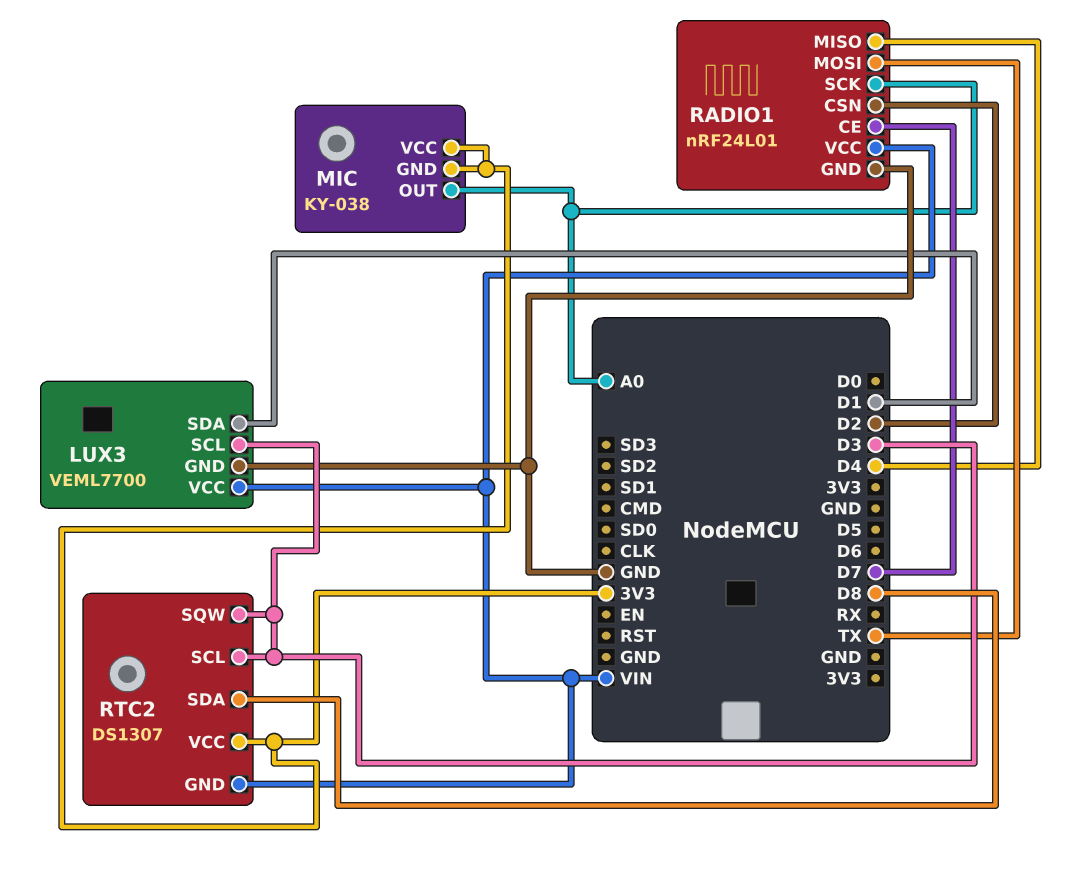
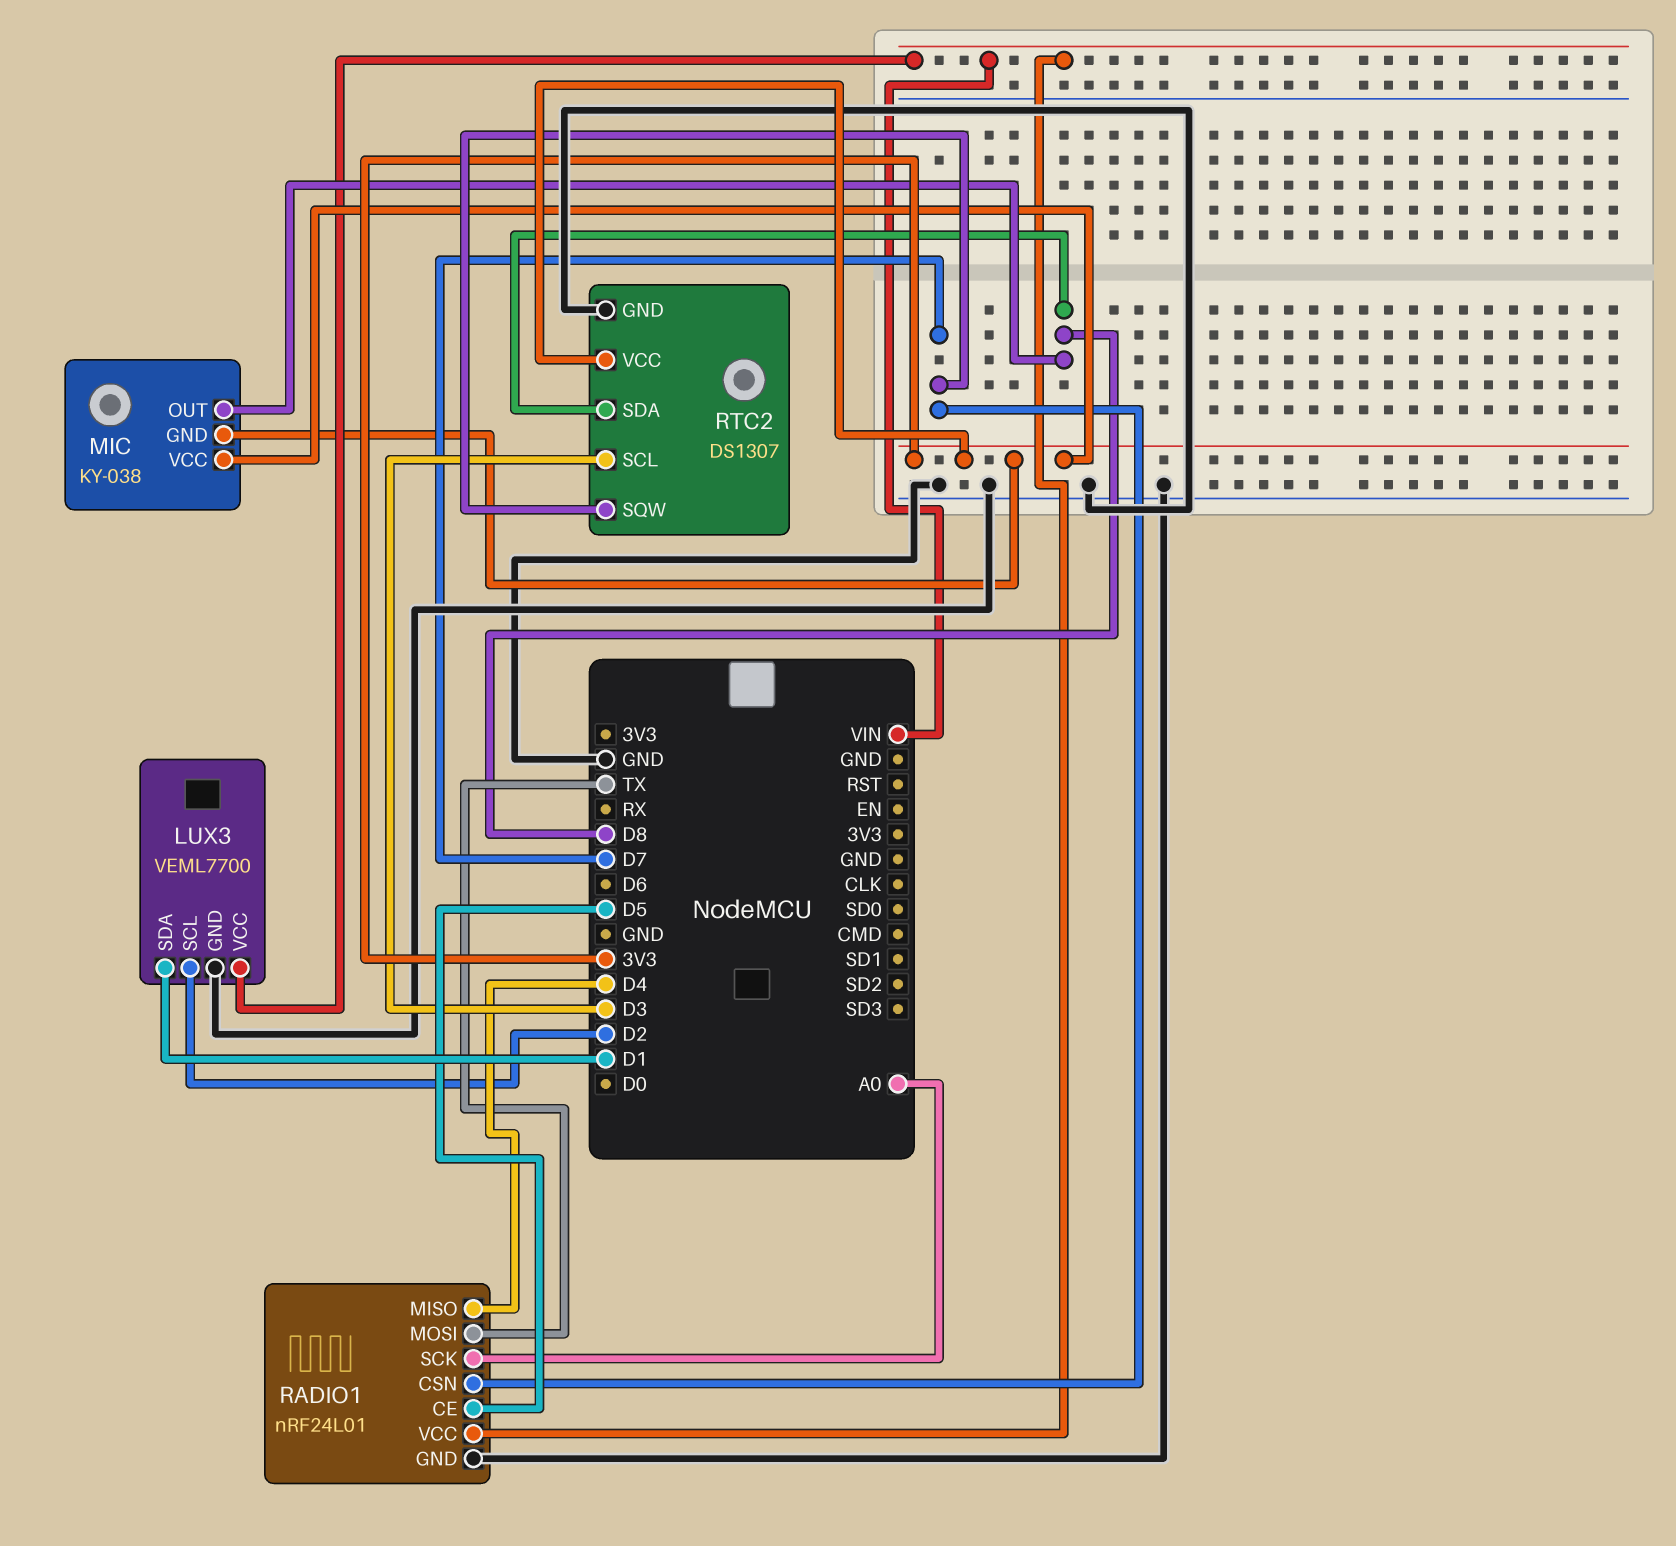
LUX3 pin SCL: D3 -> D2
MIC pin OUT: A0 -> D8
RADIO1 pin CE: D7 -> D5
RADIO1 pin CSN: D2 -> D7
RTC2 pin GND: VIN -> GND
RTC2 pin SQW: D3 -> D7

